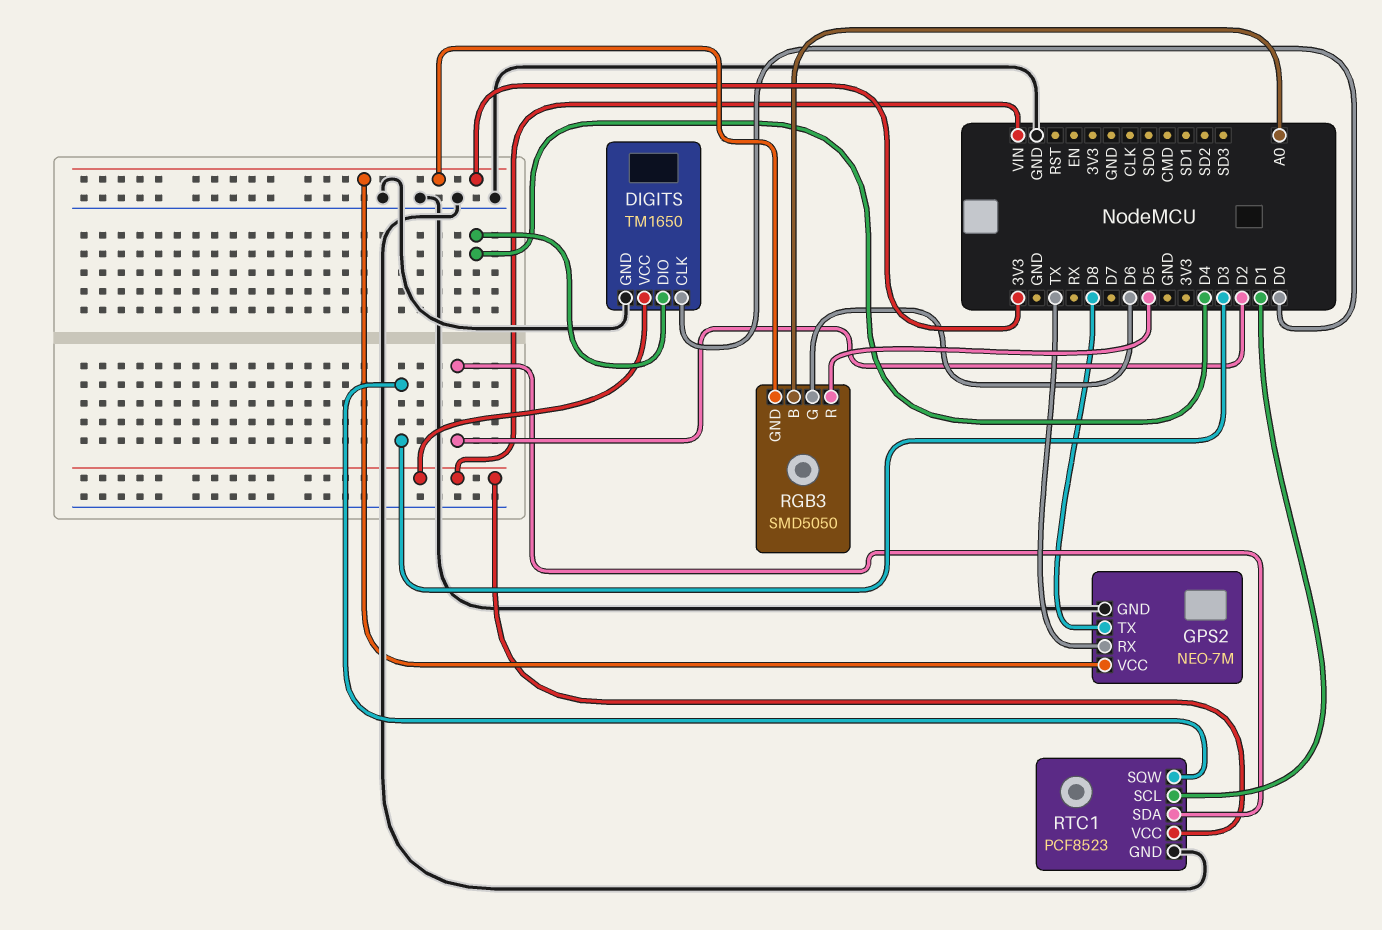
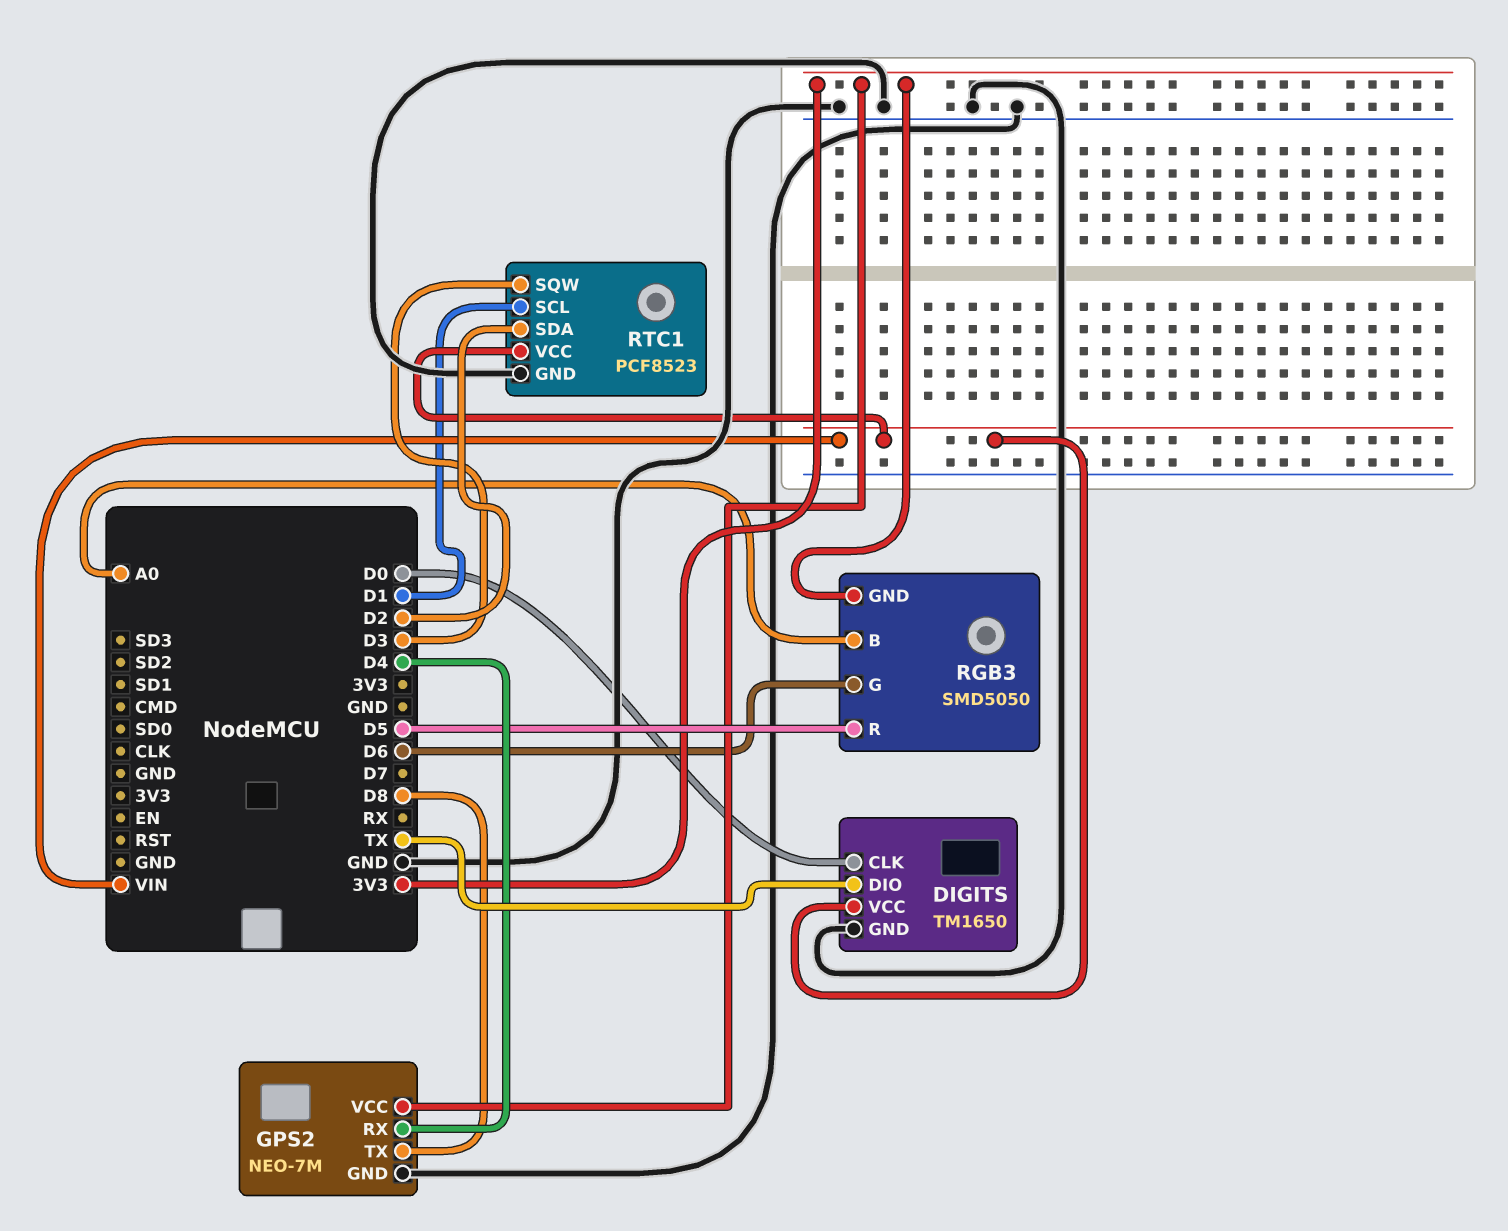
DIGITS pin DIO: D4 -> TX
GPS2 pin RX: TX -> D4

